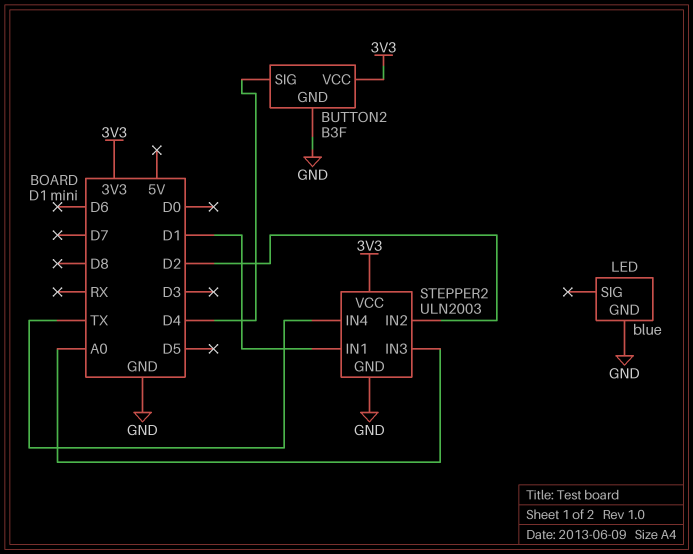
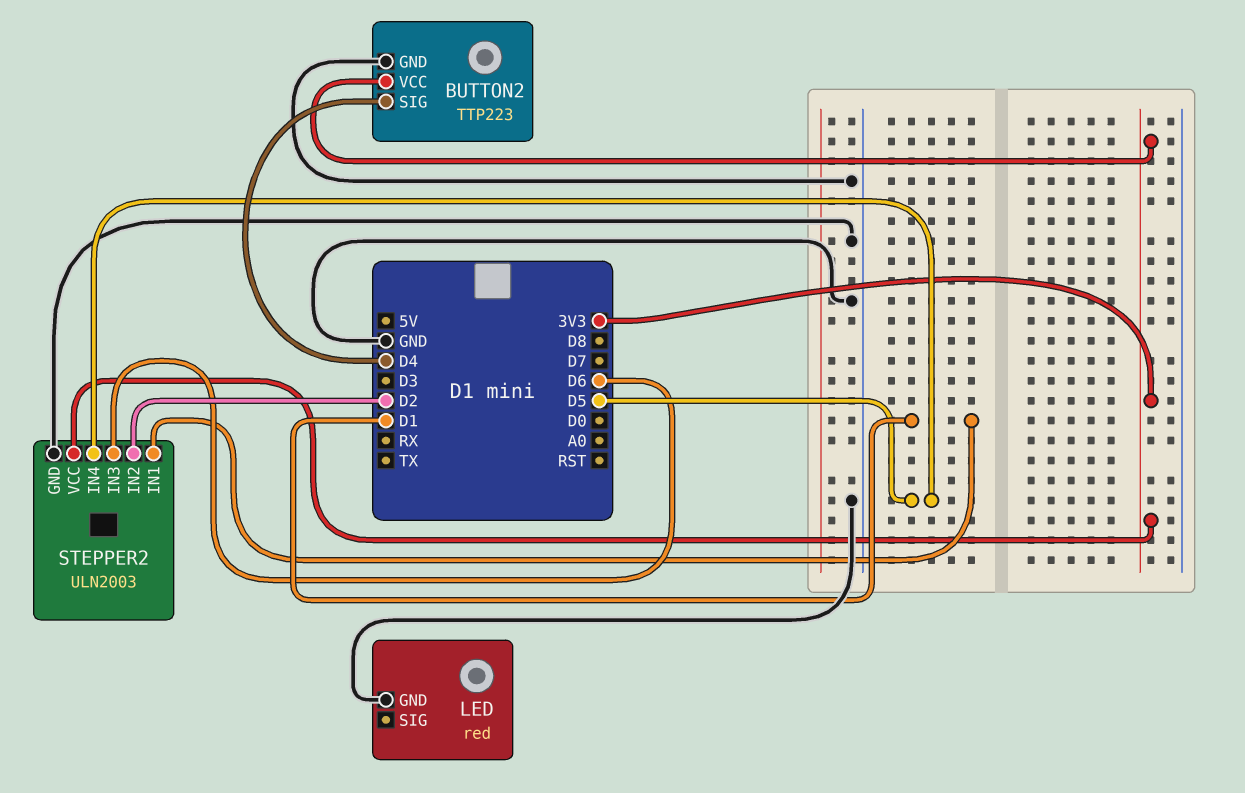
BUTTON2: B3F -> TTP223
LED: blue -> red
STEPPER2 pin IN3: A0 -> D6
STEPPER2 pin IN4: TX -> D5

